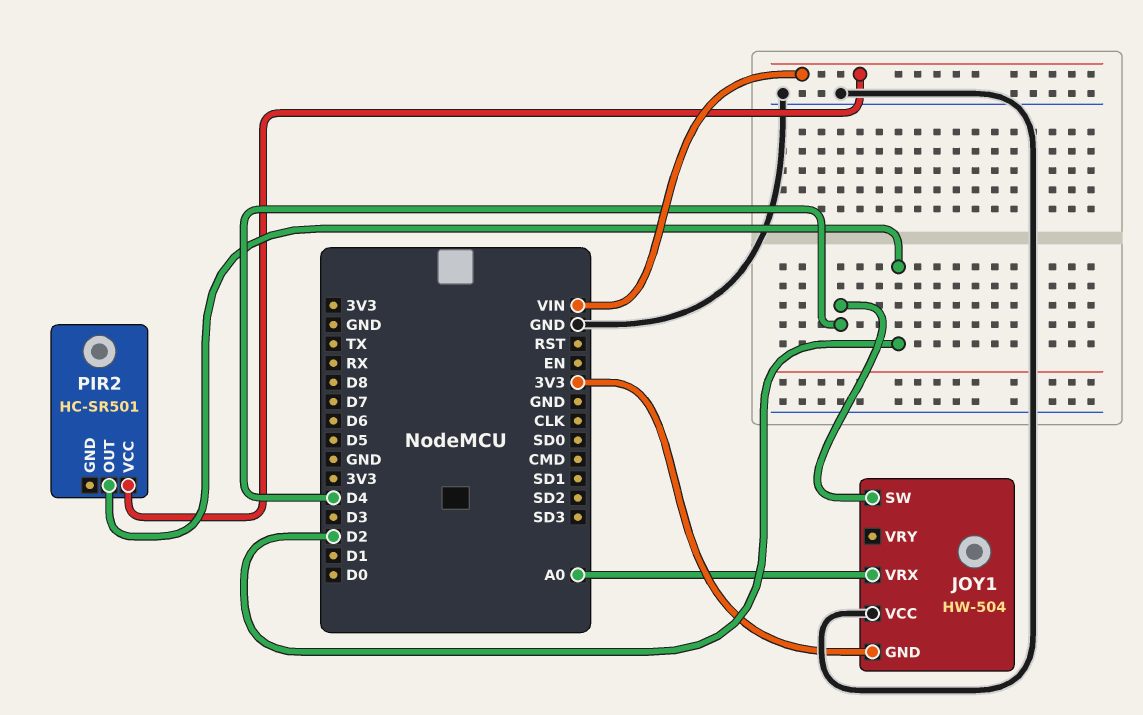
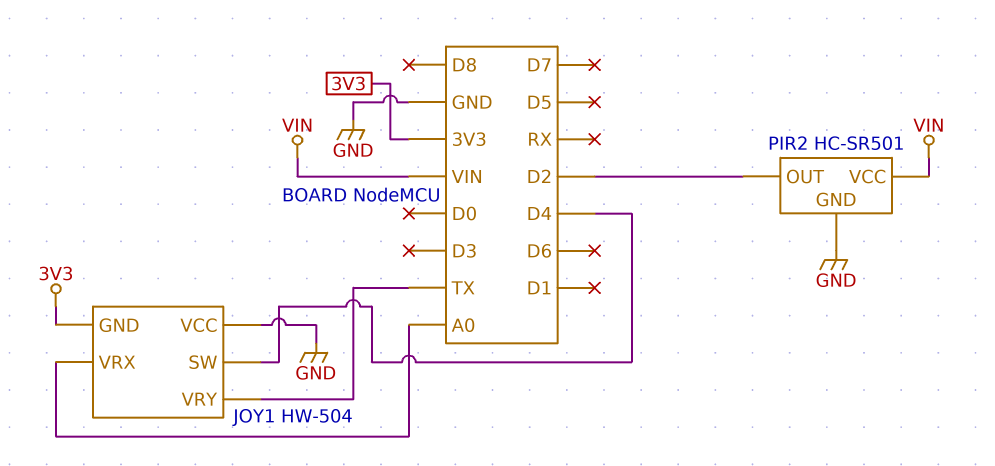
JOY1 pin VRY: none -> TX
PIR2 pin GND: none -> GND

